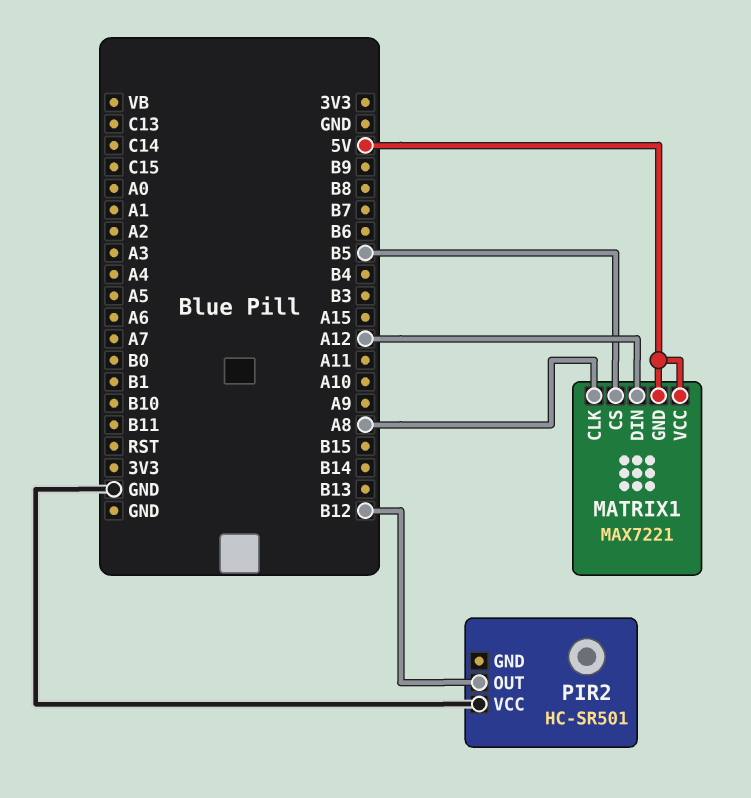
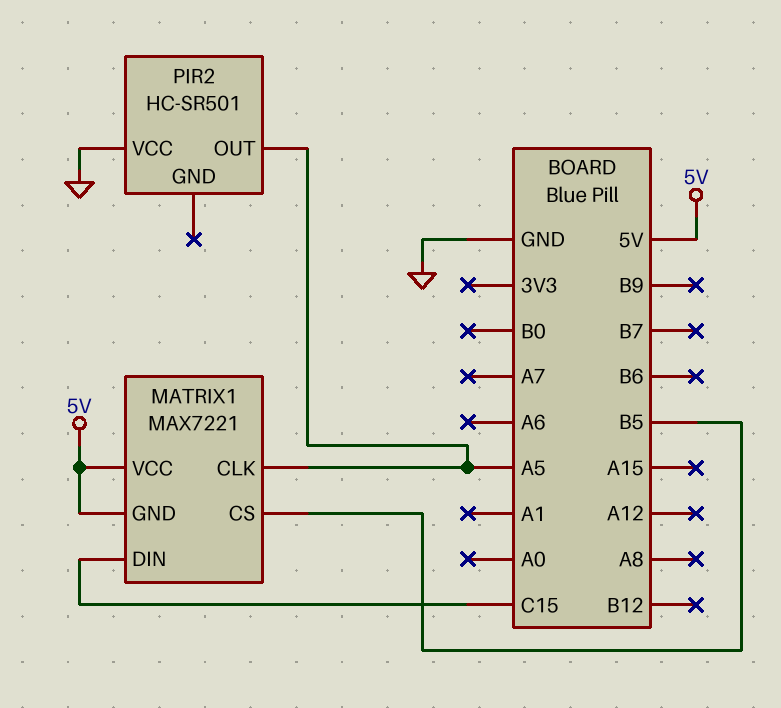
MATRIX1 pin CLK: A8 -> A5
MATRIX1 pin DIN: A12 -> C15
PIR2 pin OUT: B12 -> A5

